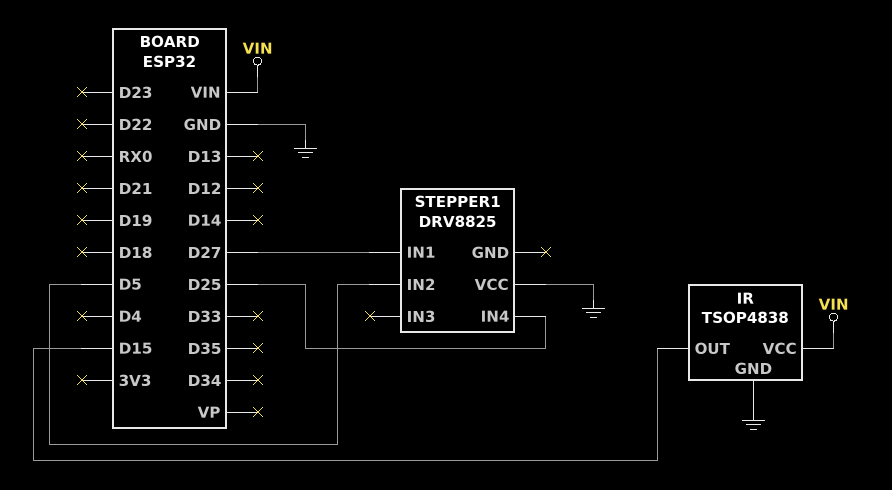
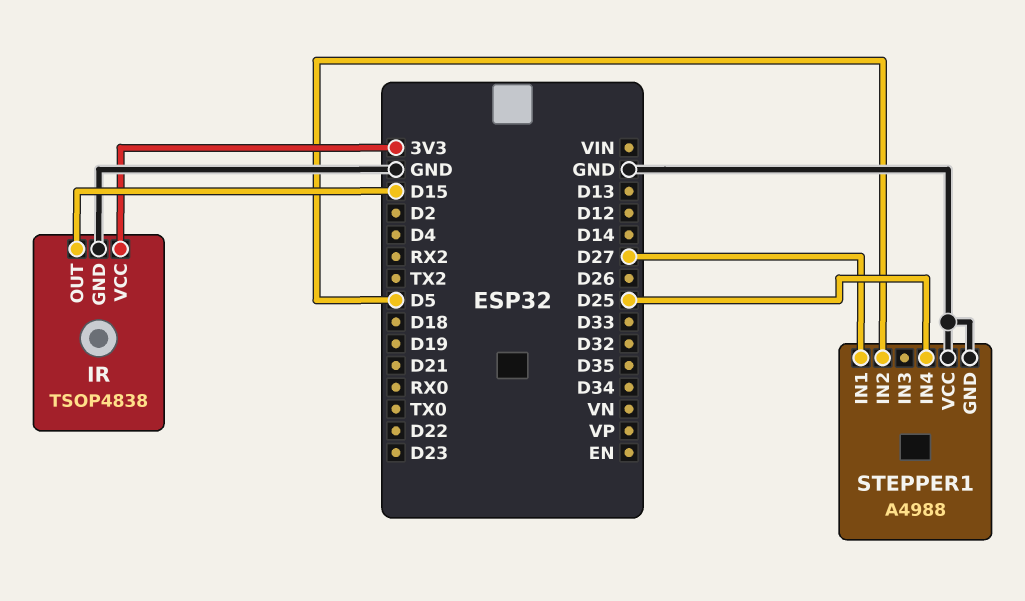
IR pin VCC: VIN -> 3V3
STEPPER1: DRV8825 -> A4988
STEPPER1 pin GND: none -> GND

